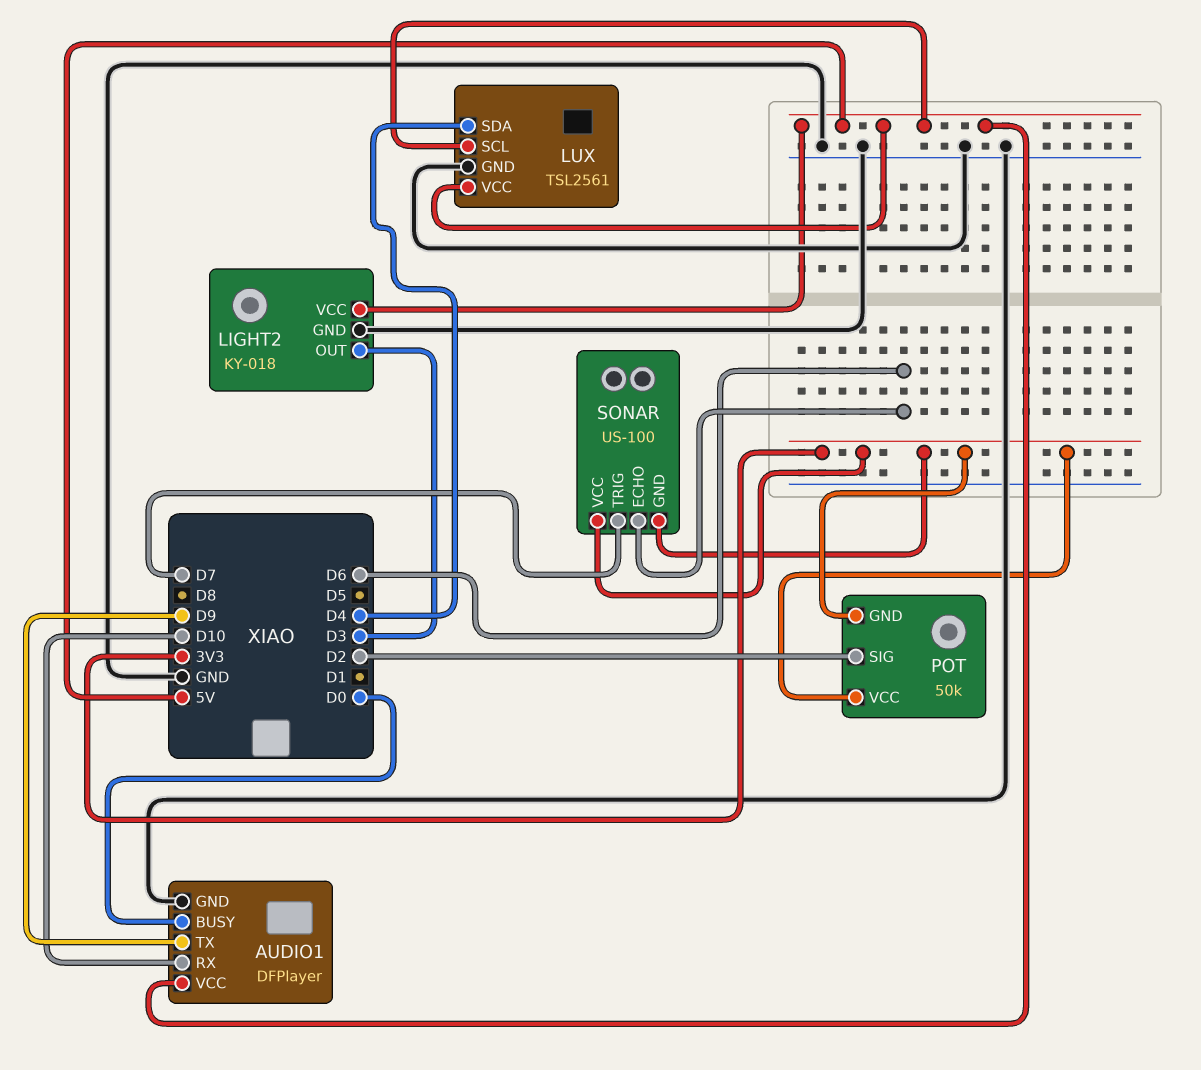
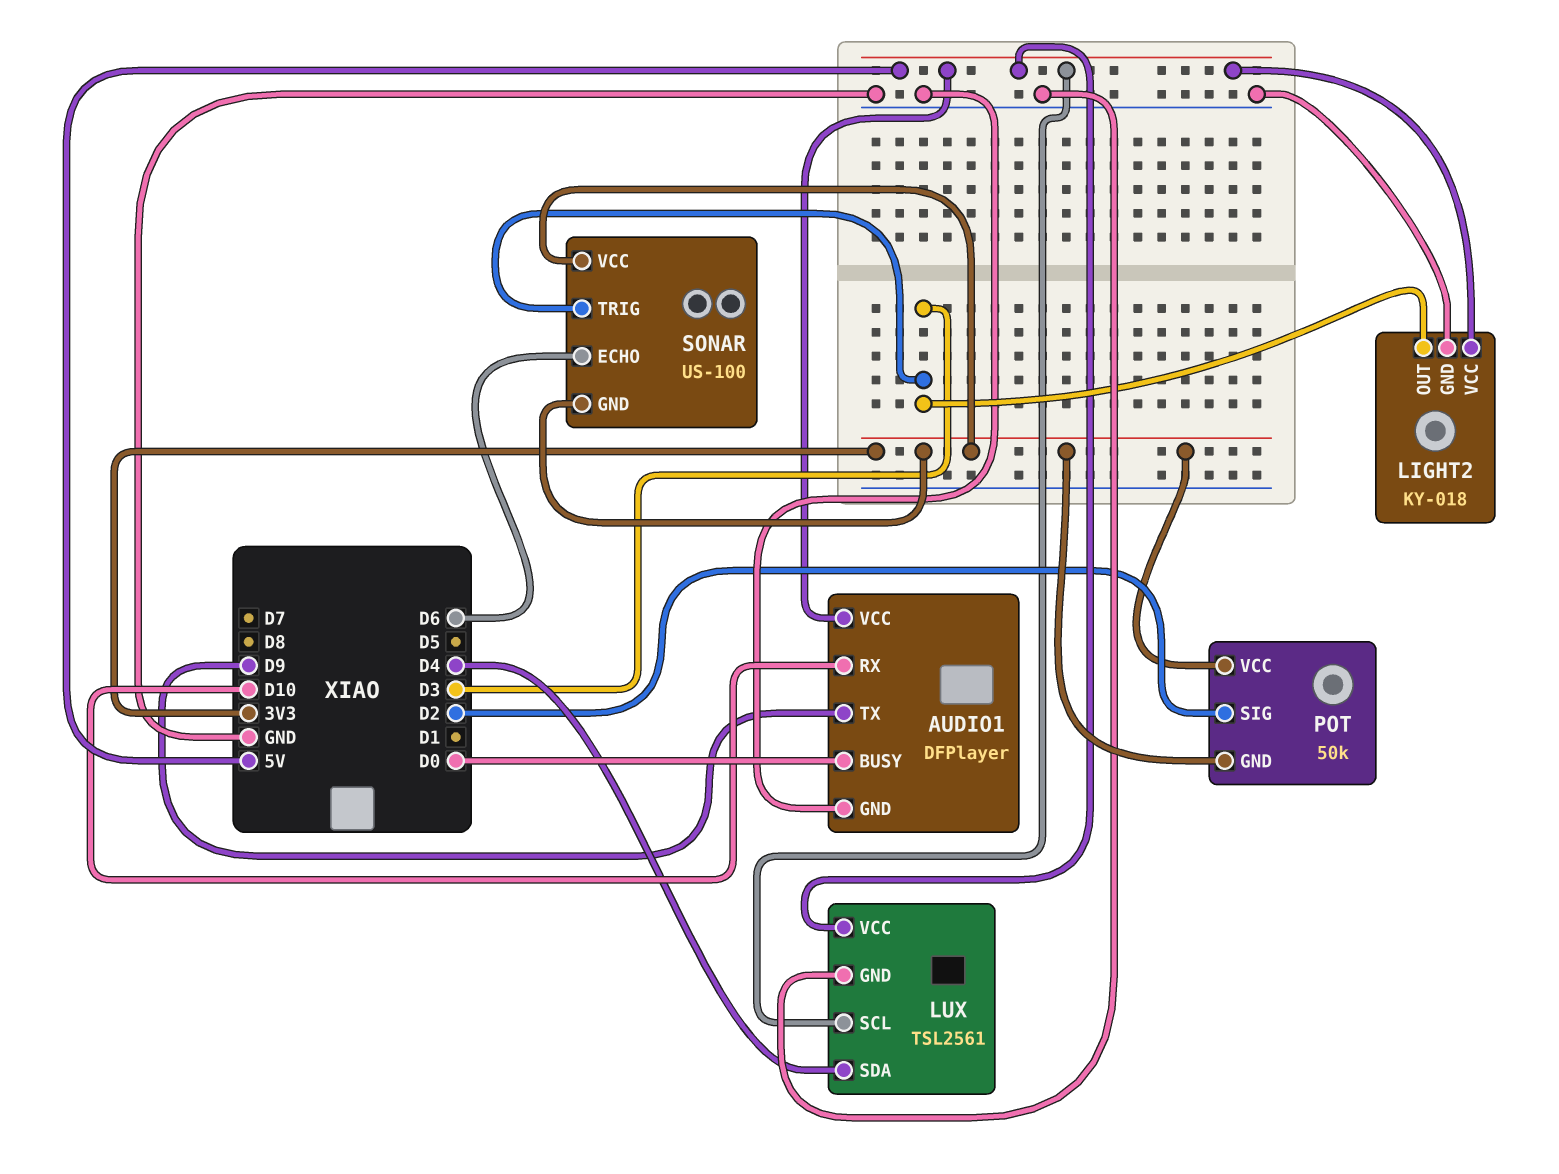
SONAR pin TRIG: D7 -> D3

